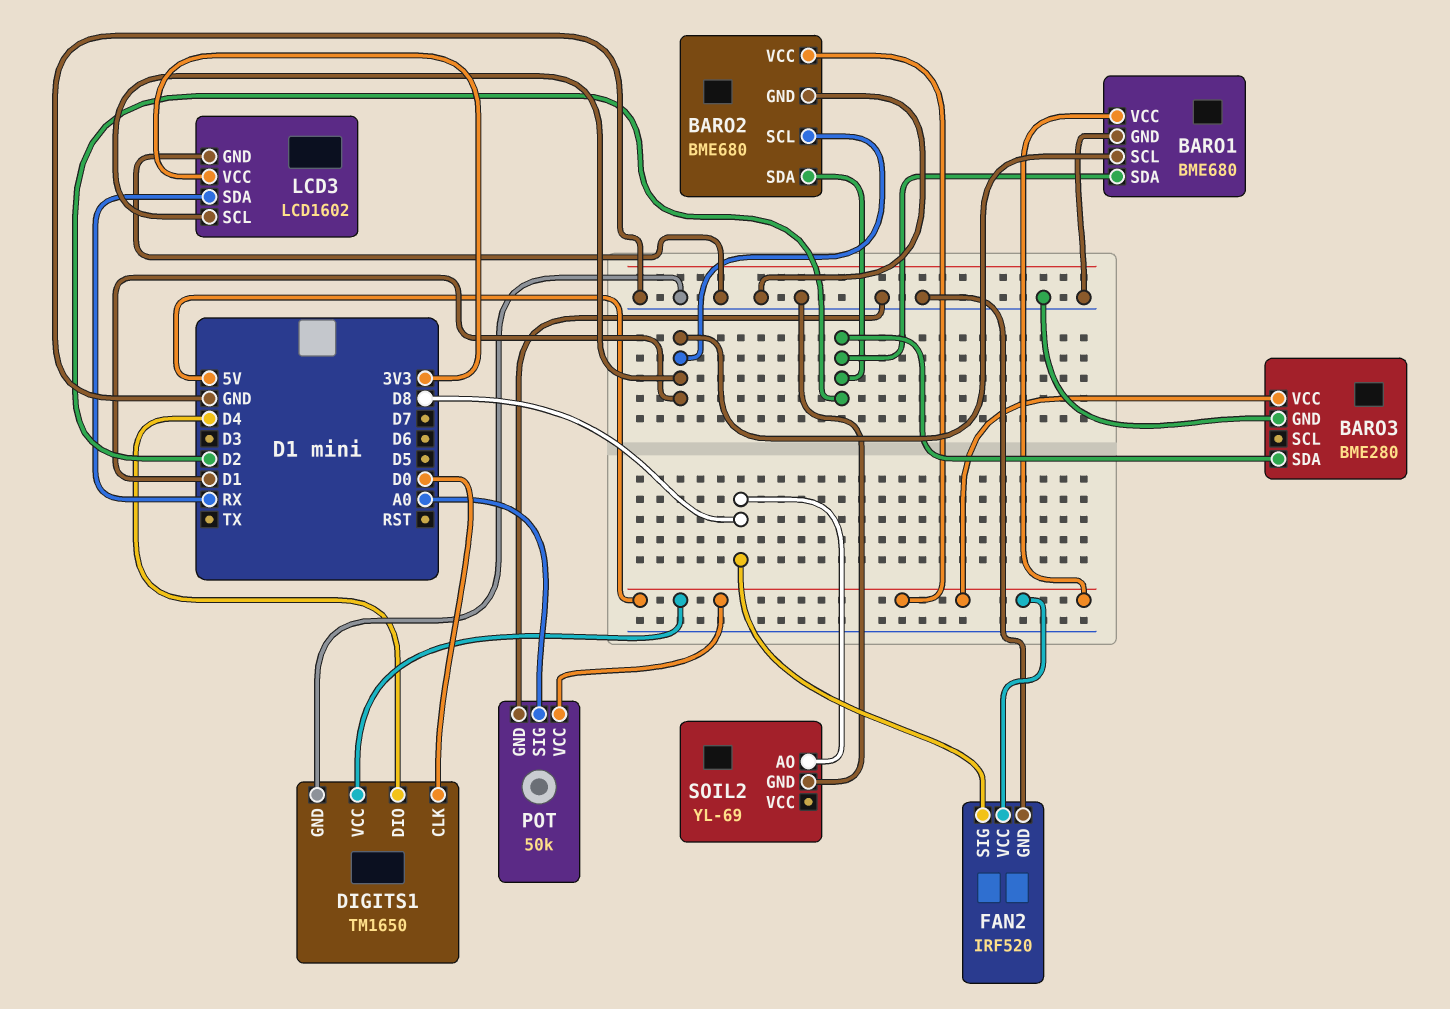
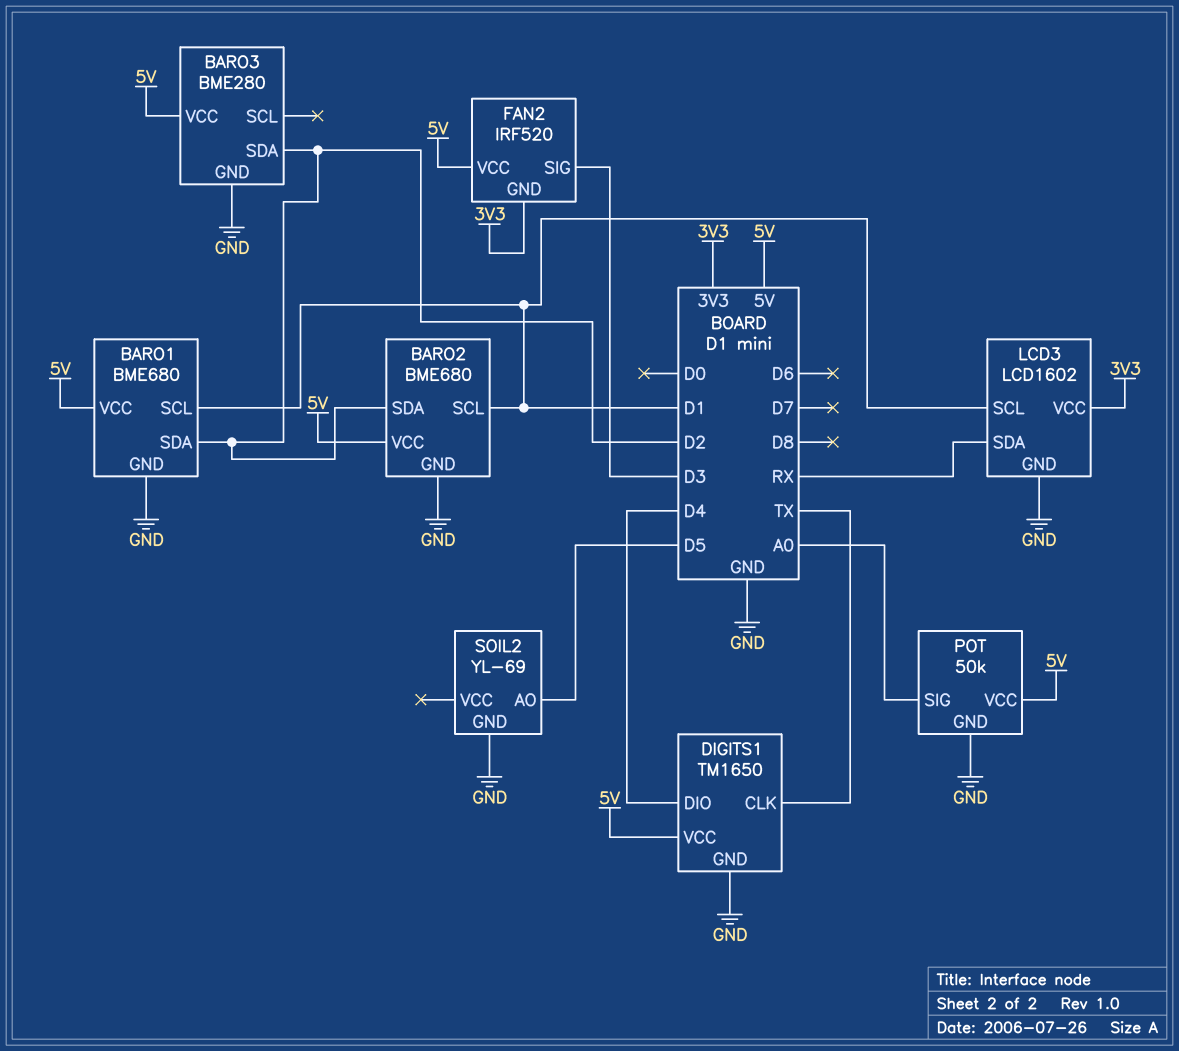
DIGITS1 pin CLK: D0 -> TX
FAN2 pin GND: GND -> 3V3
FAN2 pin SIG: D8 -> D3
SOIL2 pin AO: D8 -> D5

